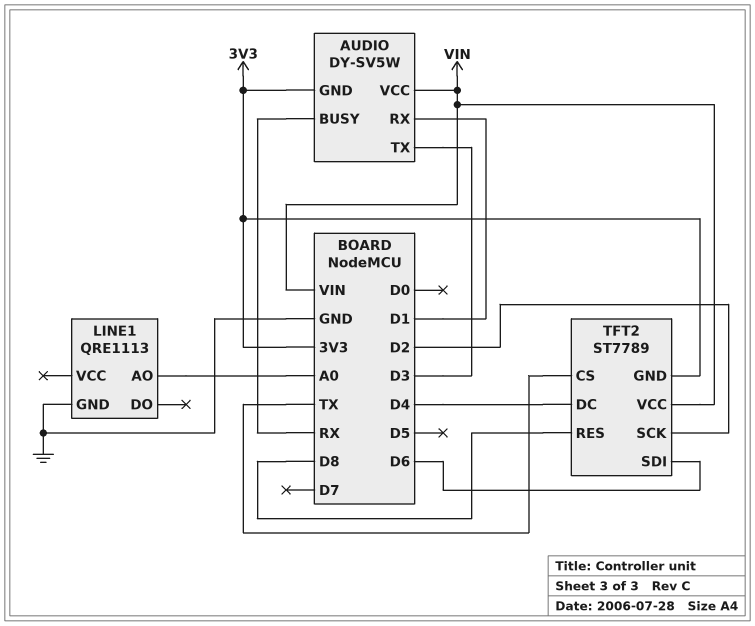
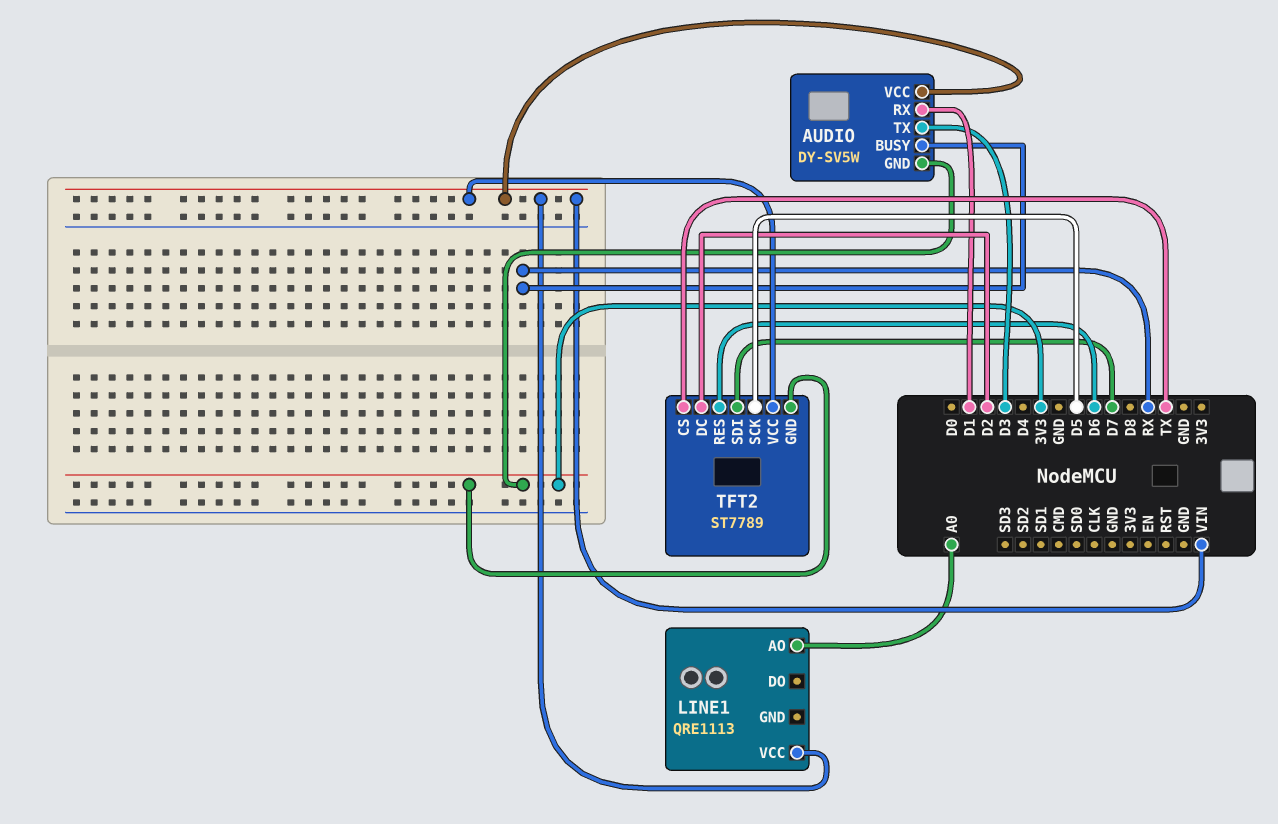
LINE1 pin GND: GND -> none
LINE1 pin VCC: none -> VIN
TFT2 pin DC: D4 -> D2
TFT2 pin RES: D8 -> D6
TFT2 pin SCK: D2 -> D5
TFT2 pin SDI: D6 -> D7

